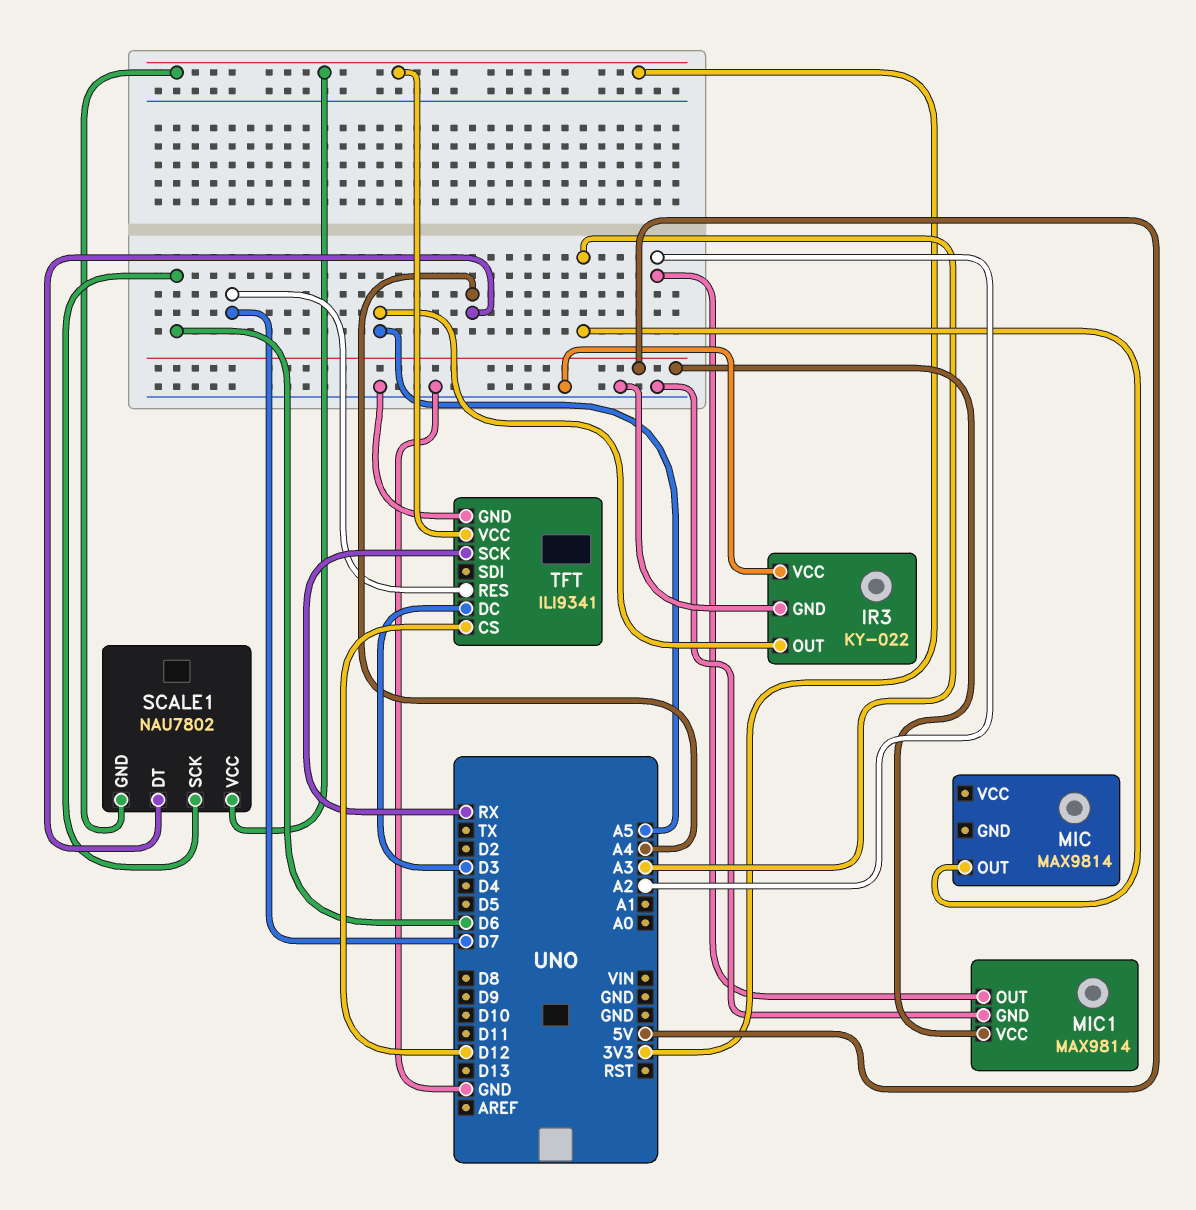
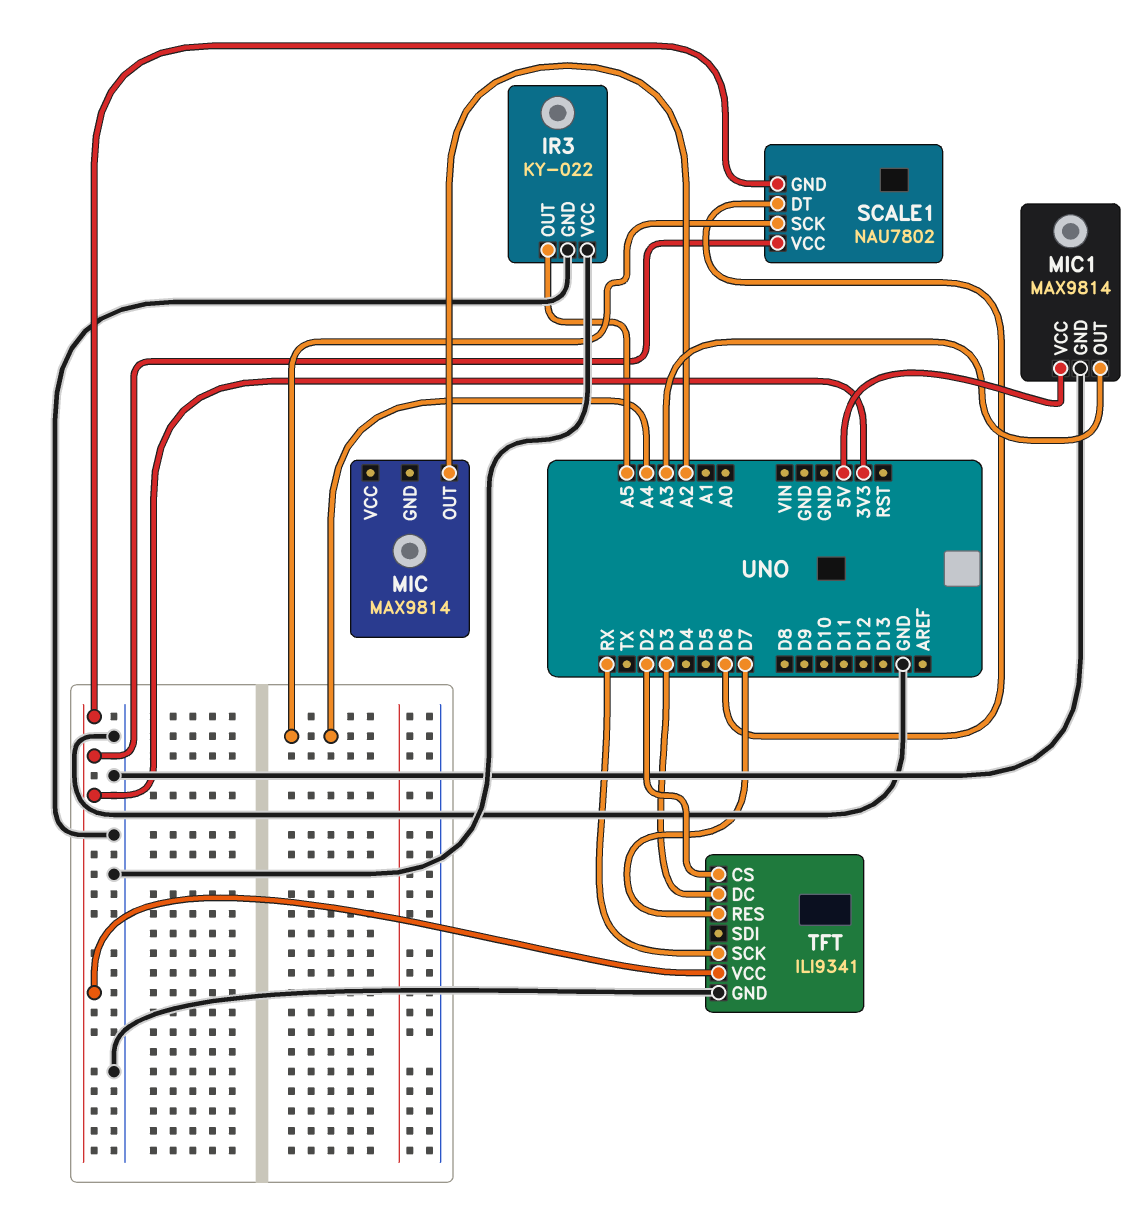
MIC pin OUT: A3 -> A2
MIC1 pin OUT: A2 -> A3
SCALE1 pin DT: A4 -> D6
SCALE1 pin SCK: D6 -> A4
TFT pin CS: D12 -> D2

